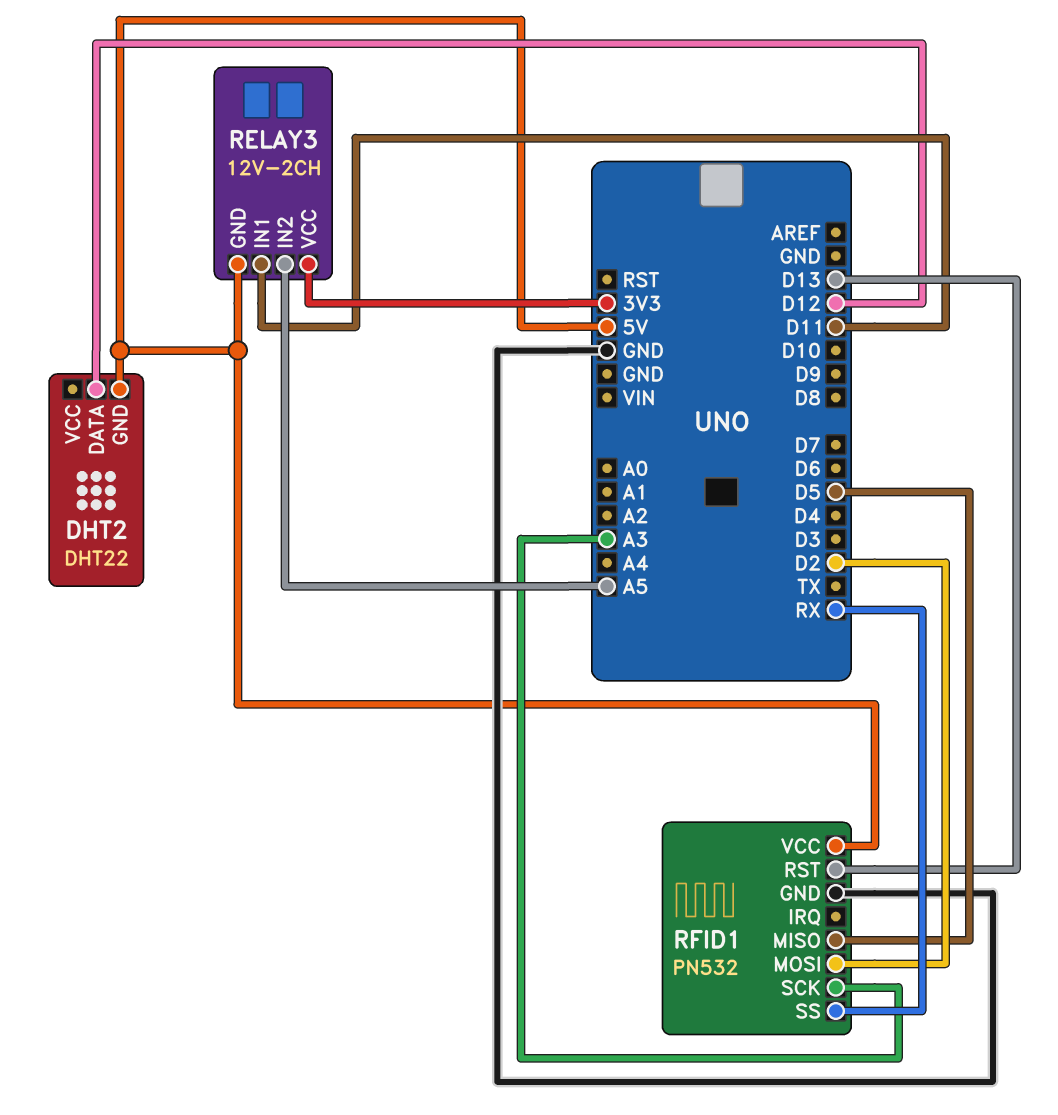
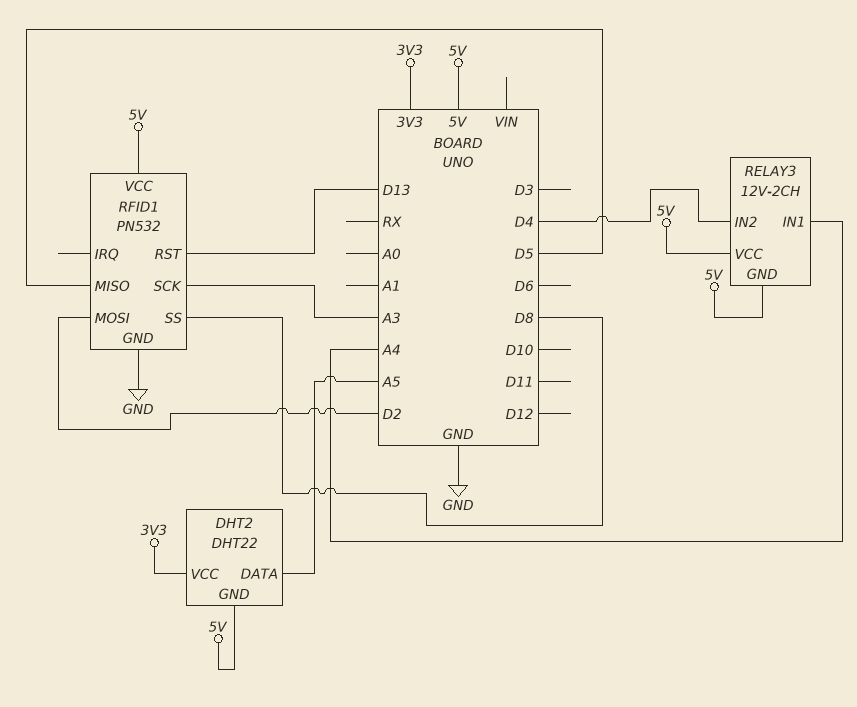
DHT2 pin DATA: D12 -> A5
DHT2 pin VCC: none -> 3V3
RELAY3 pin IN1: D11 -> A4
RELAY3 pin IN2: A5 -> D4
RELAY3 pin VCC: 3V3 -> 5V
RFID1 pin SS: RX -> D8

